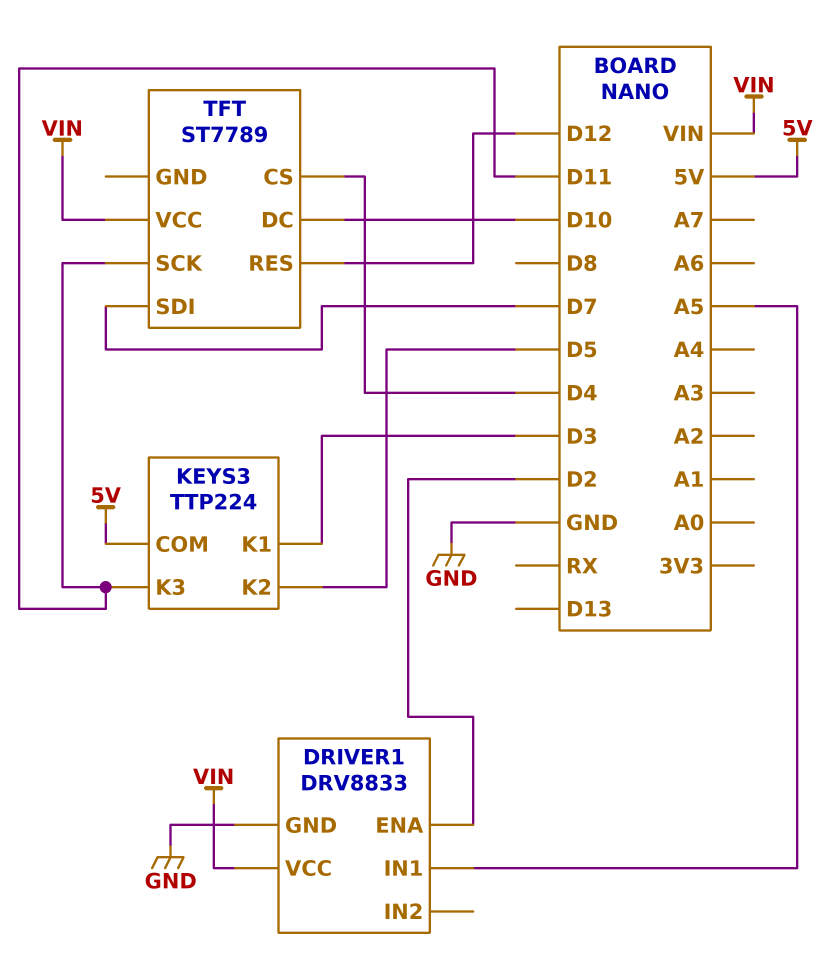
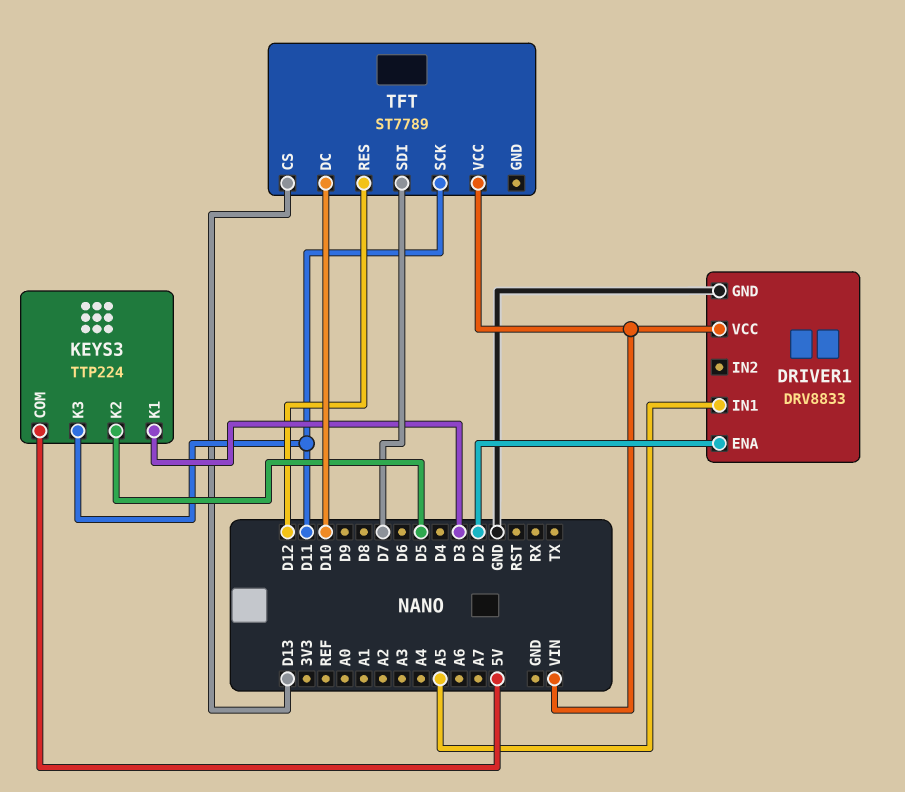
TFT pin CS: D4 -> D13

